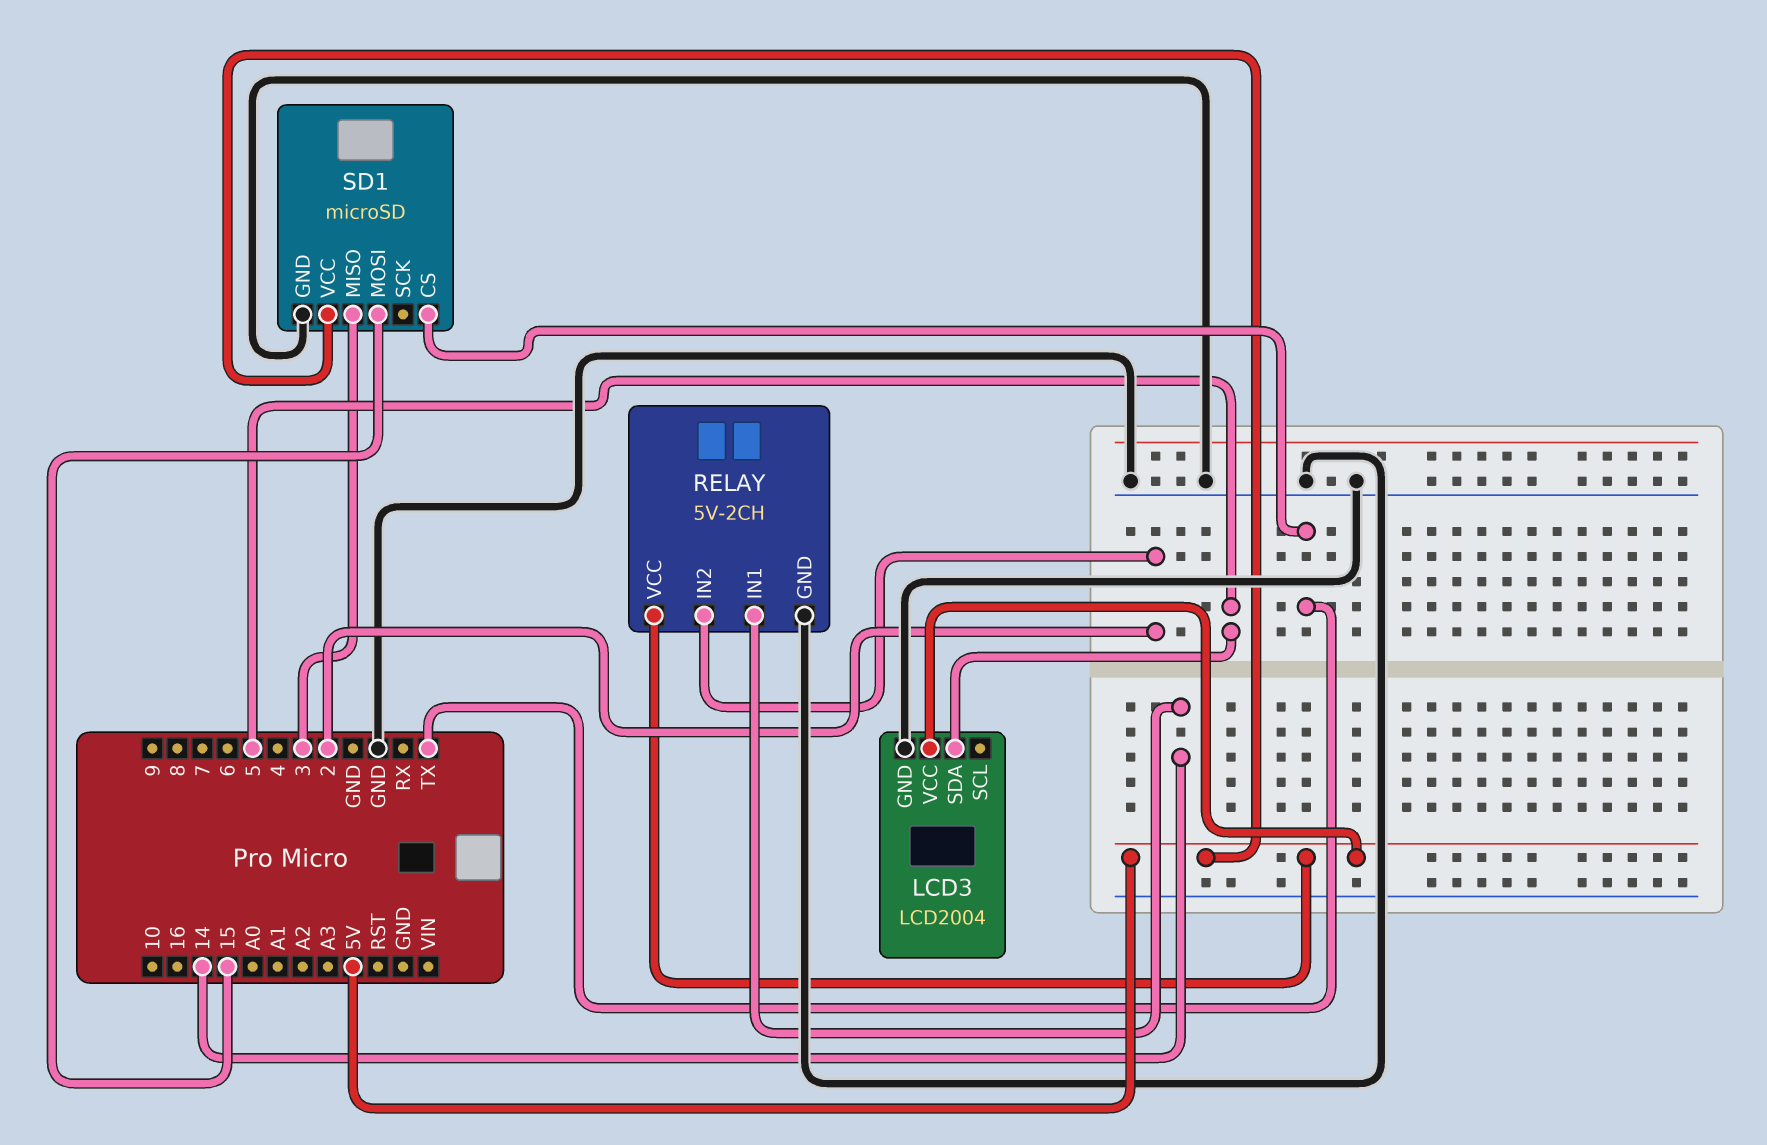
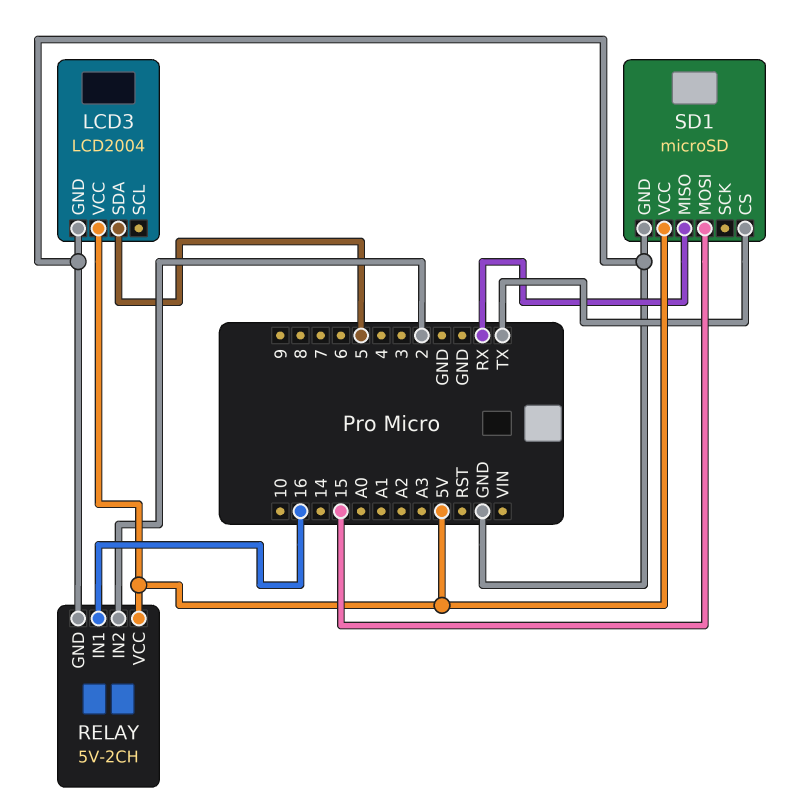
RELAY pin IN1: 14 -> 16
SD1 pin MISO: 3 -> RX

